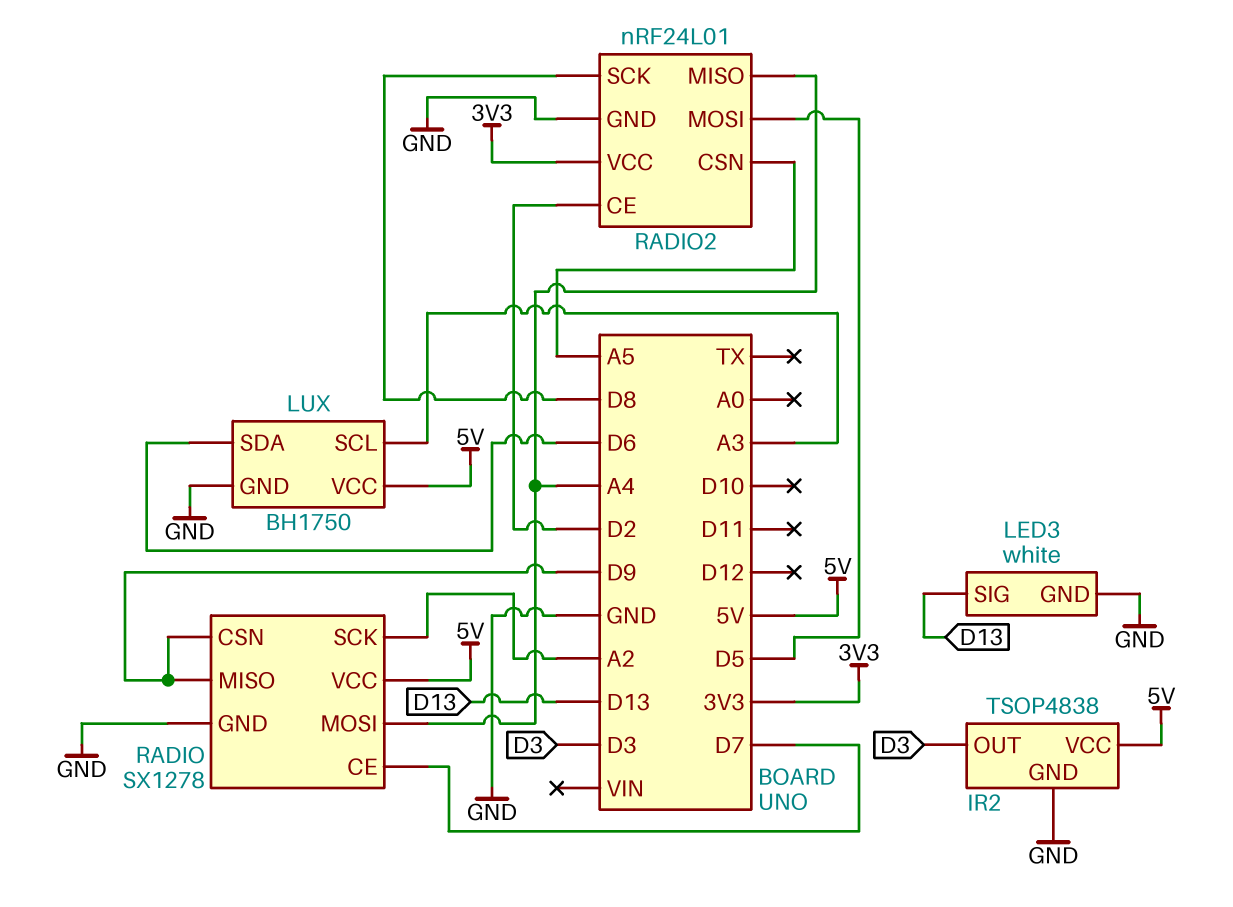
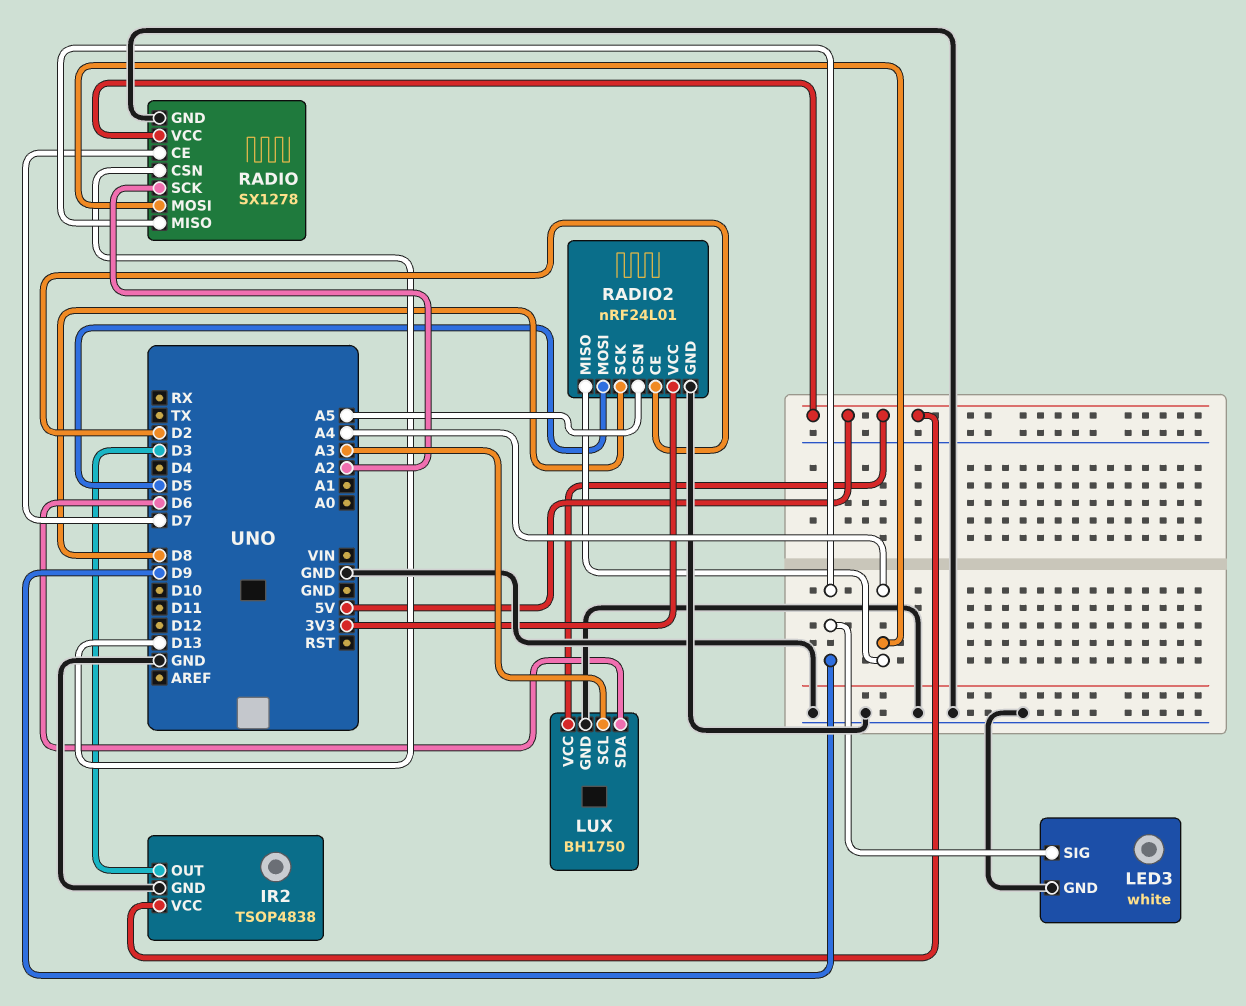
LED3 pin SIG: D13 -> D9
RADIO pin CSN: D9 -> D13

